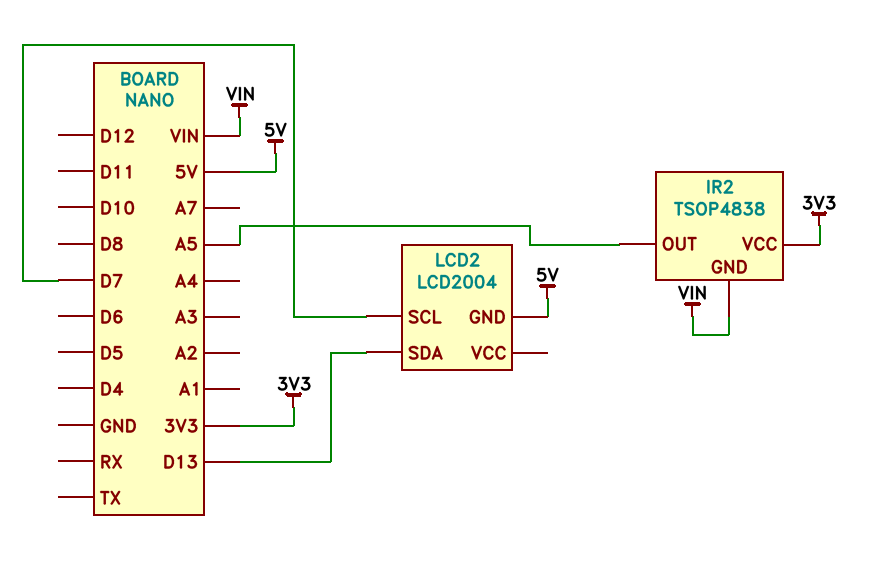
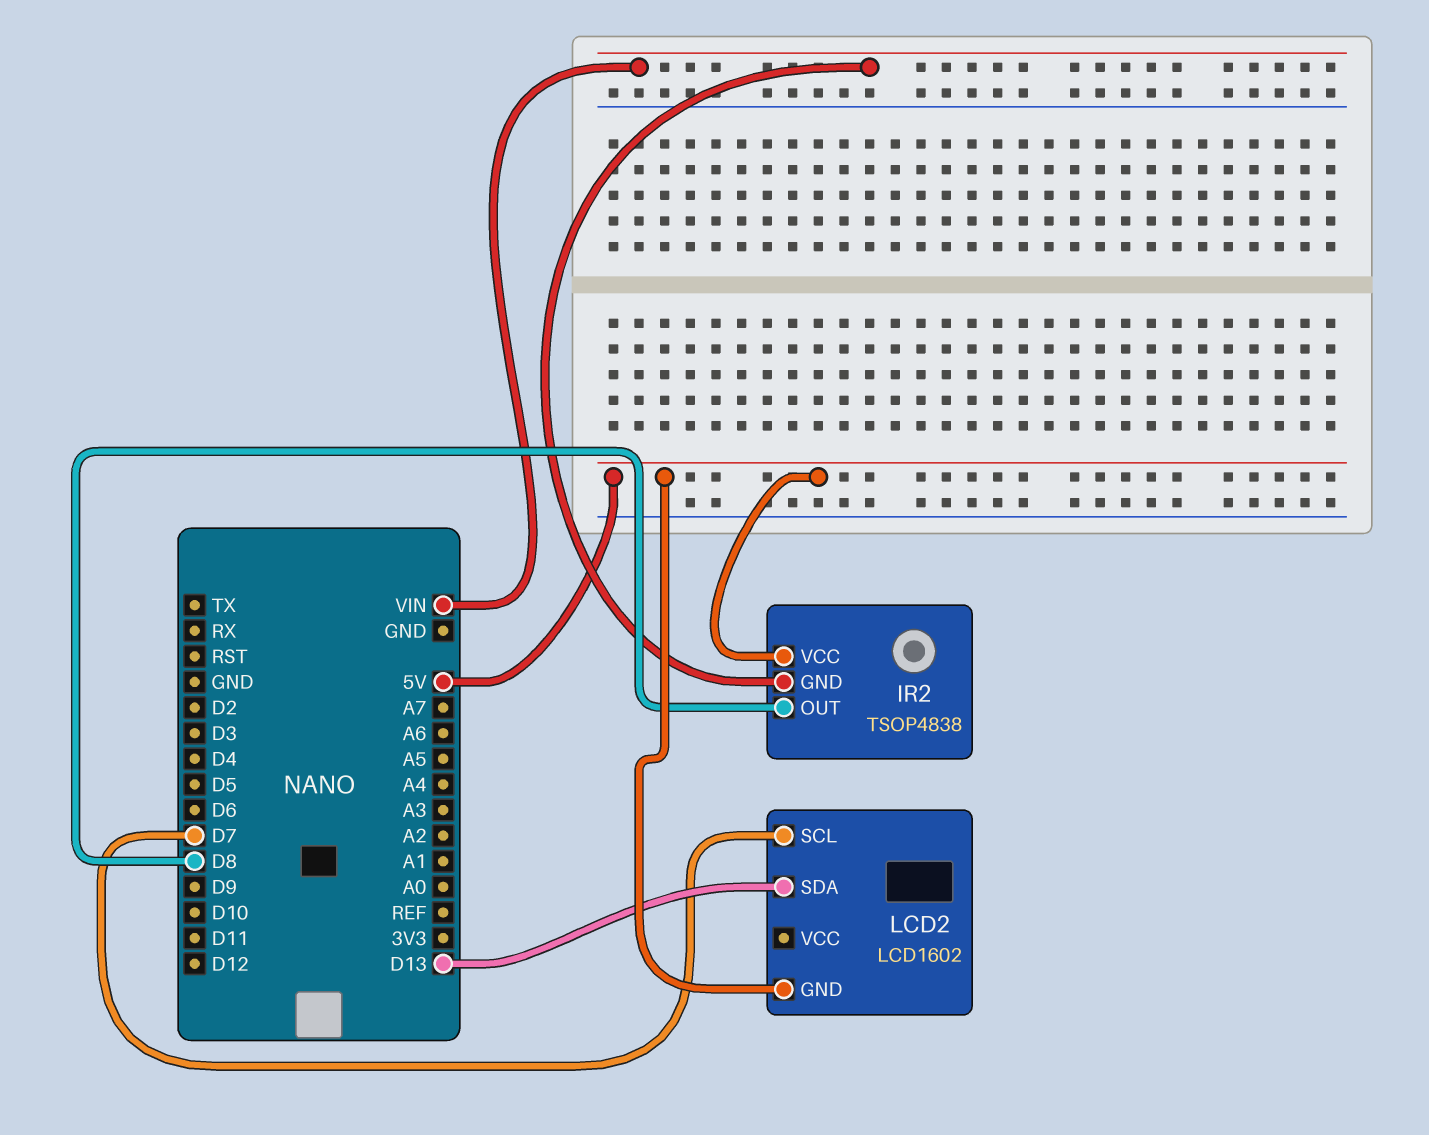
IR2 pin OUT: A5 -> D8
IR2 pin VCC: 3V3 -> 5V
LCD2: LCD2004 -> LCD1602

